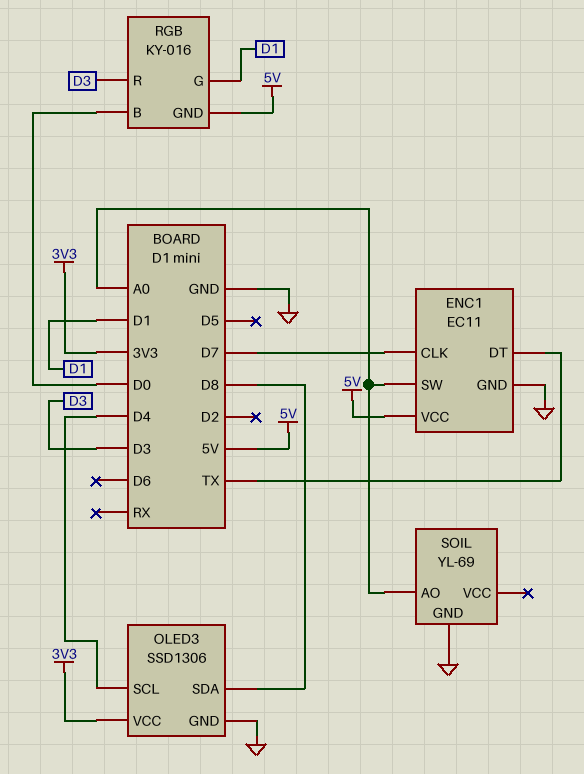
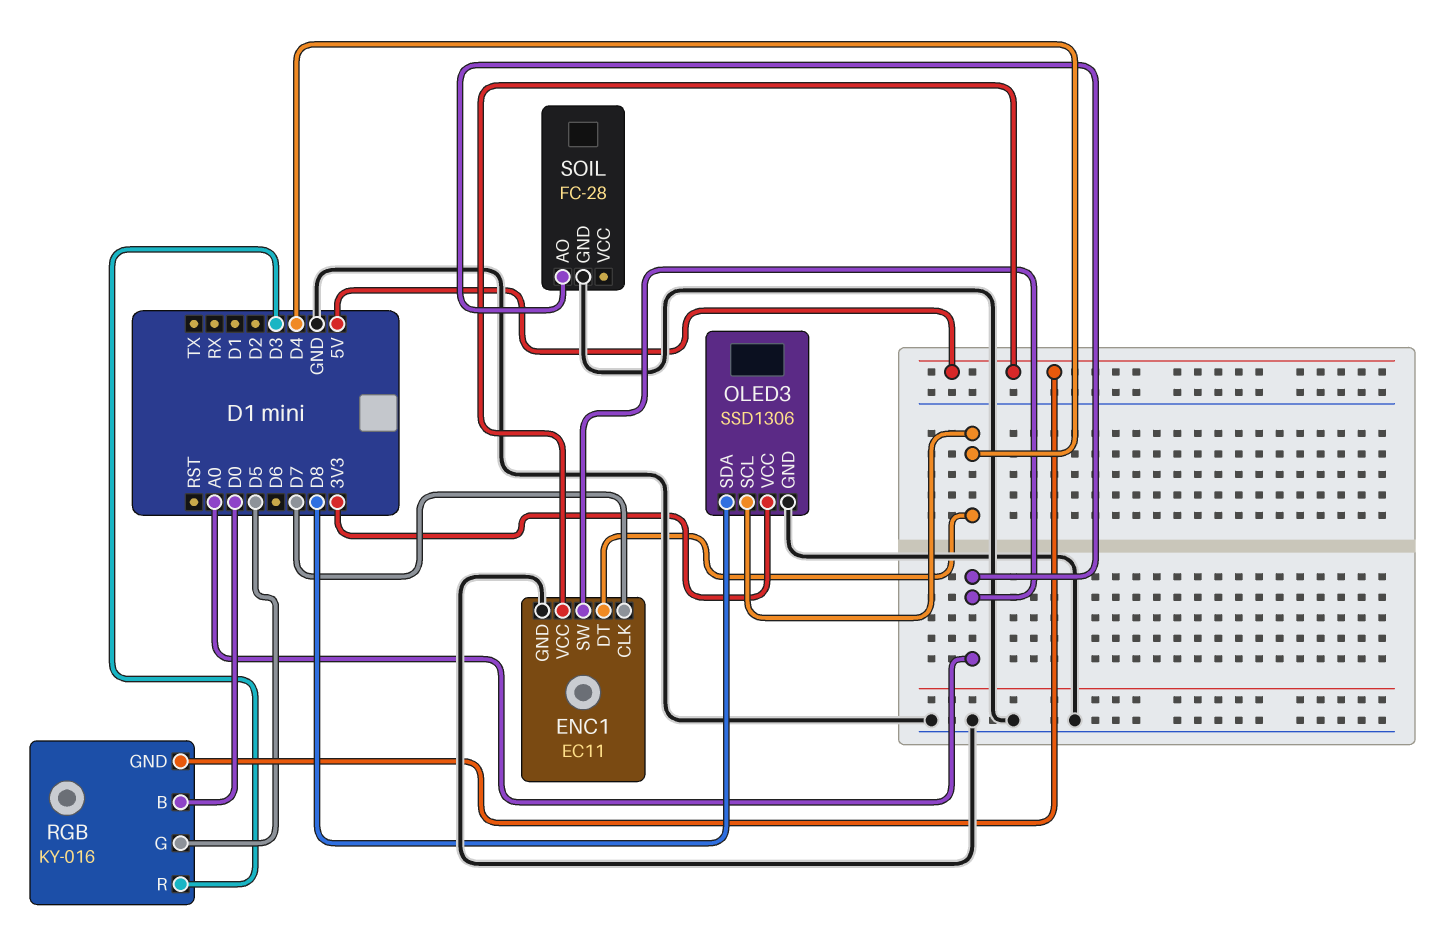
ENC1 pin DT: TX -> D4
RGB pin G: D1 -> D5
SOIL: YL-69 -> FC-28

